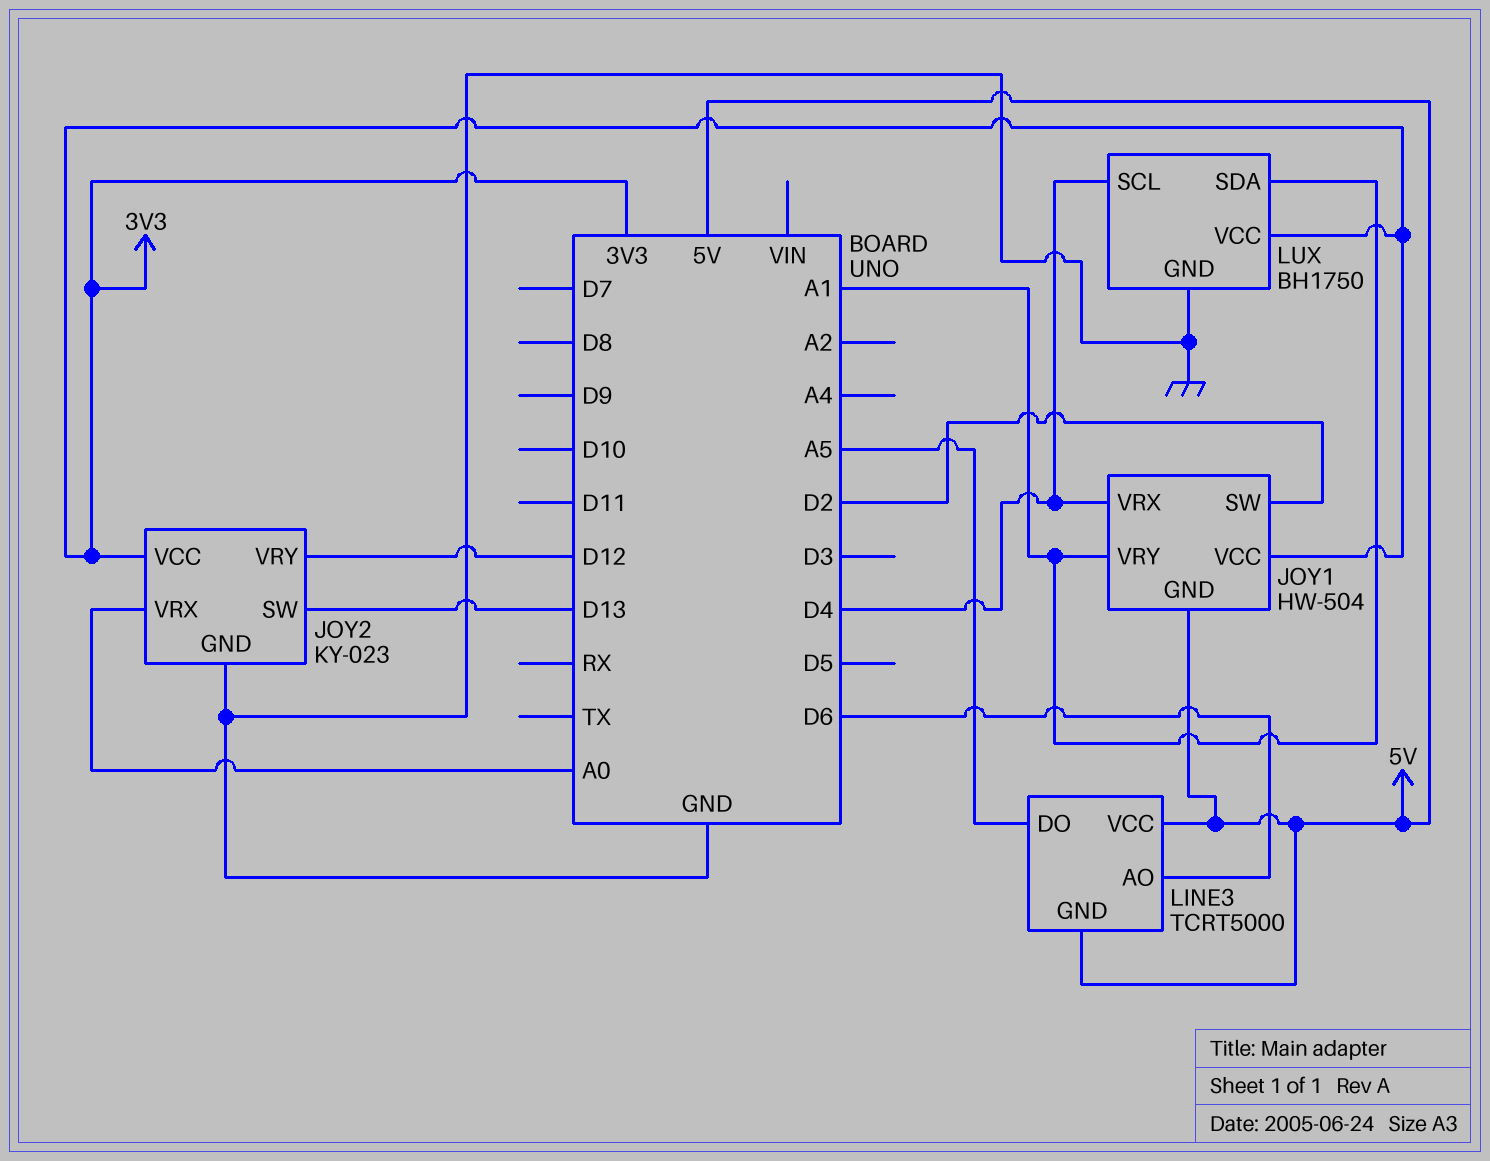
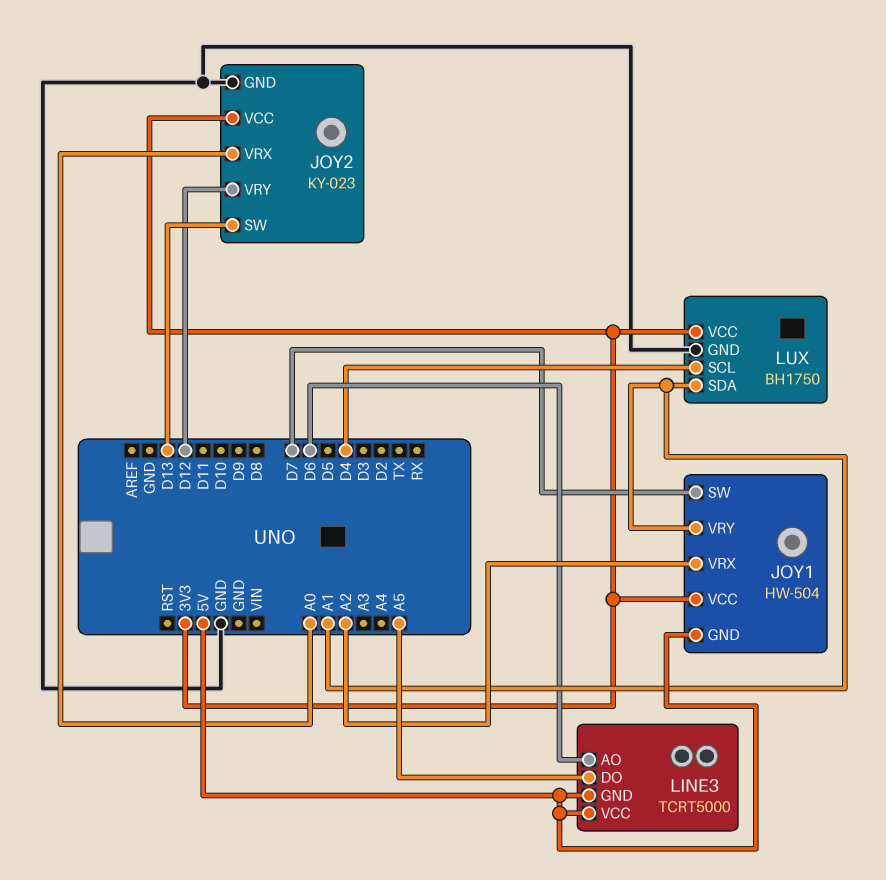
JOY1 pin SW: D2 -> D7
JOY1 pin VRX: D4 -> A2

